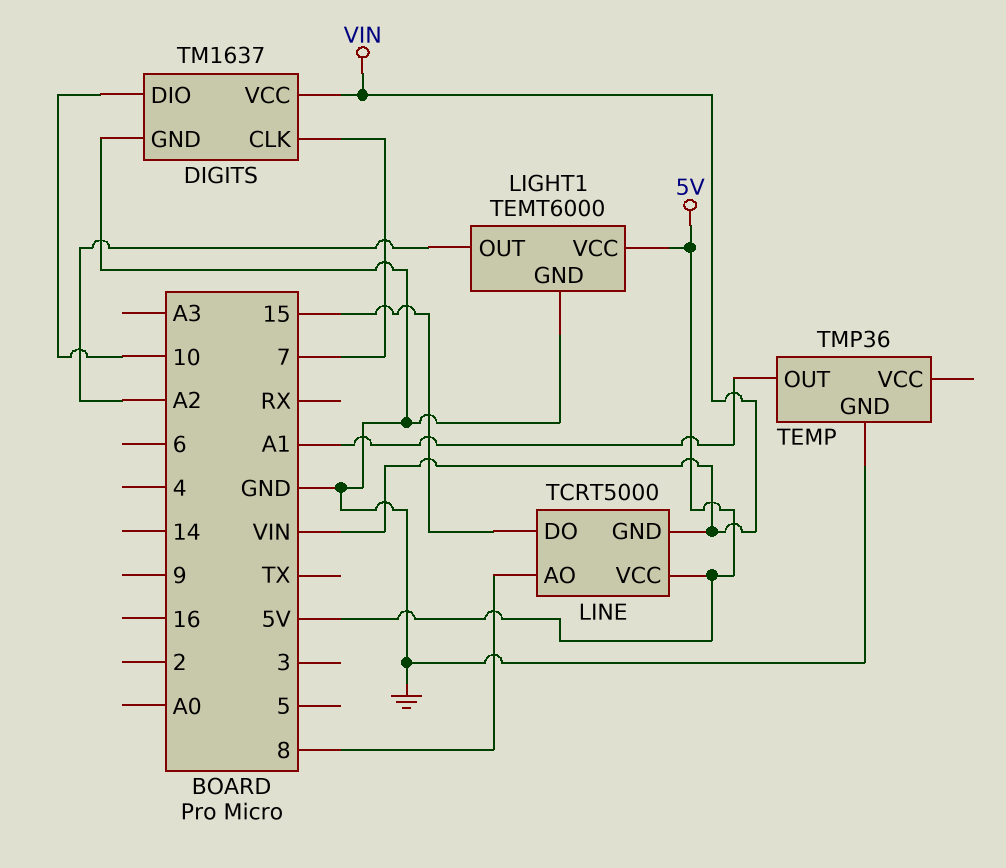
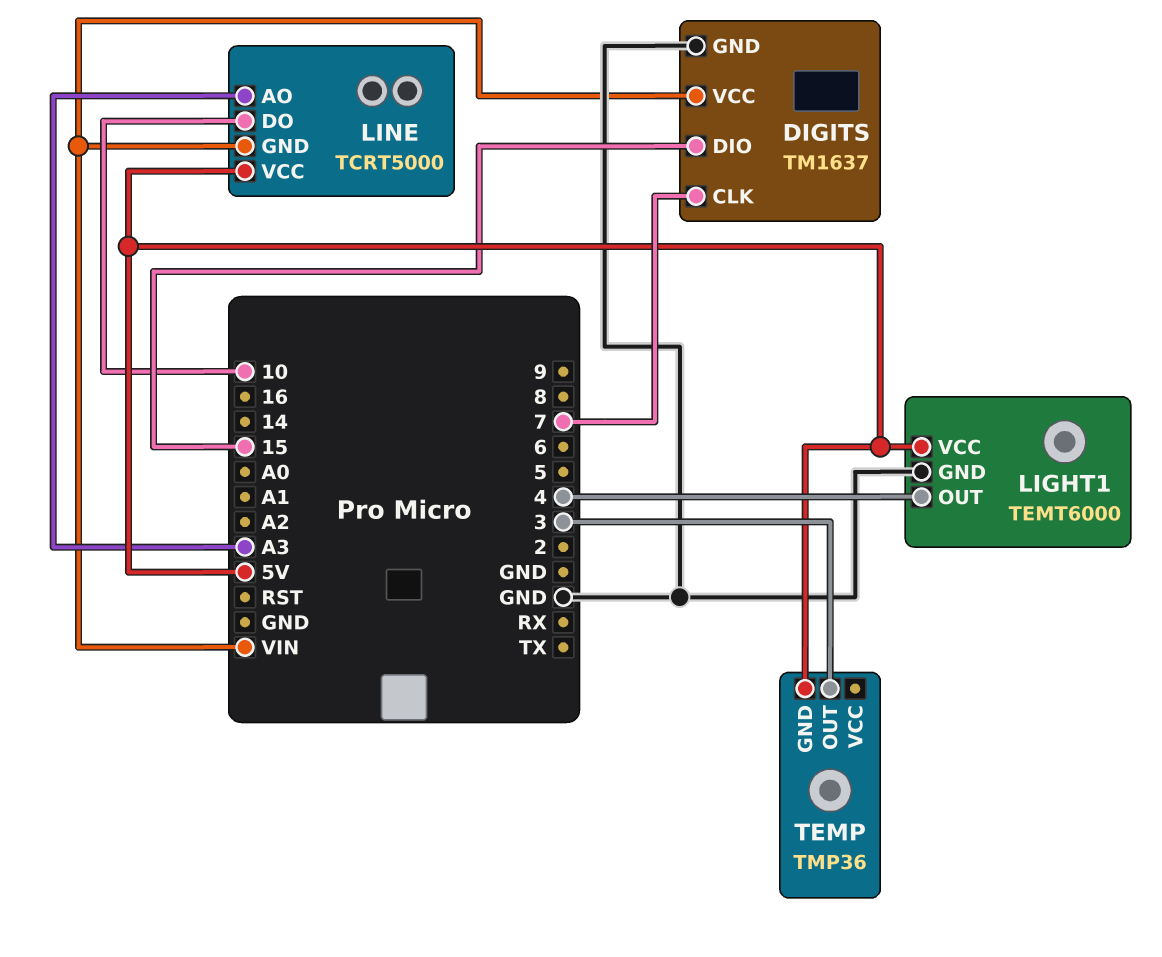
DIGITS pin DIO: 10 -> 15
LIGHT1 pin OUT: A2 -> 4
LINE pin AO: 8 -> A3
LINE pin DO: 15 -> 10
TEMP pin GND: GND -> 5V
TEMP pin OUT: A1 -> 3

